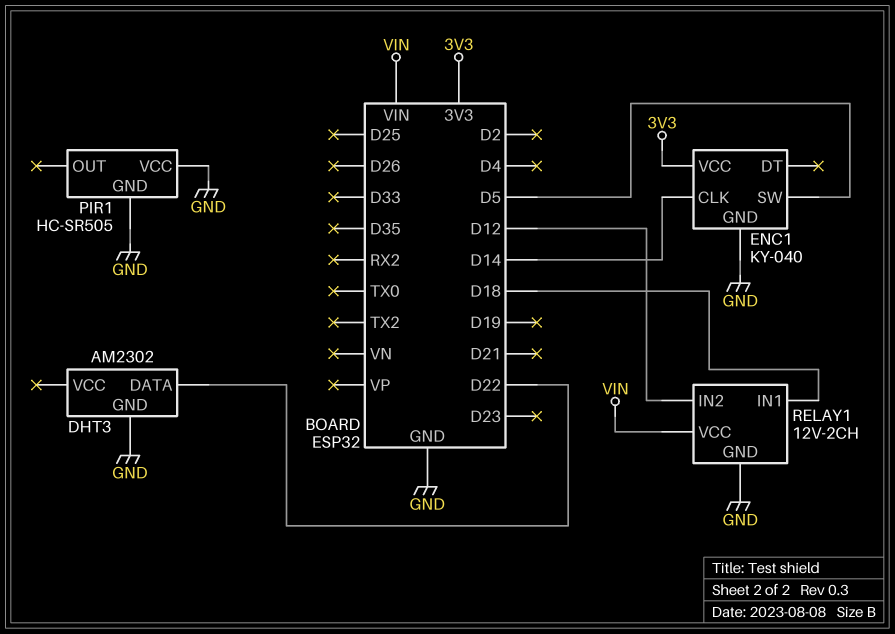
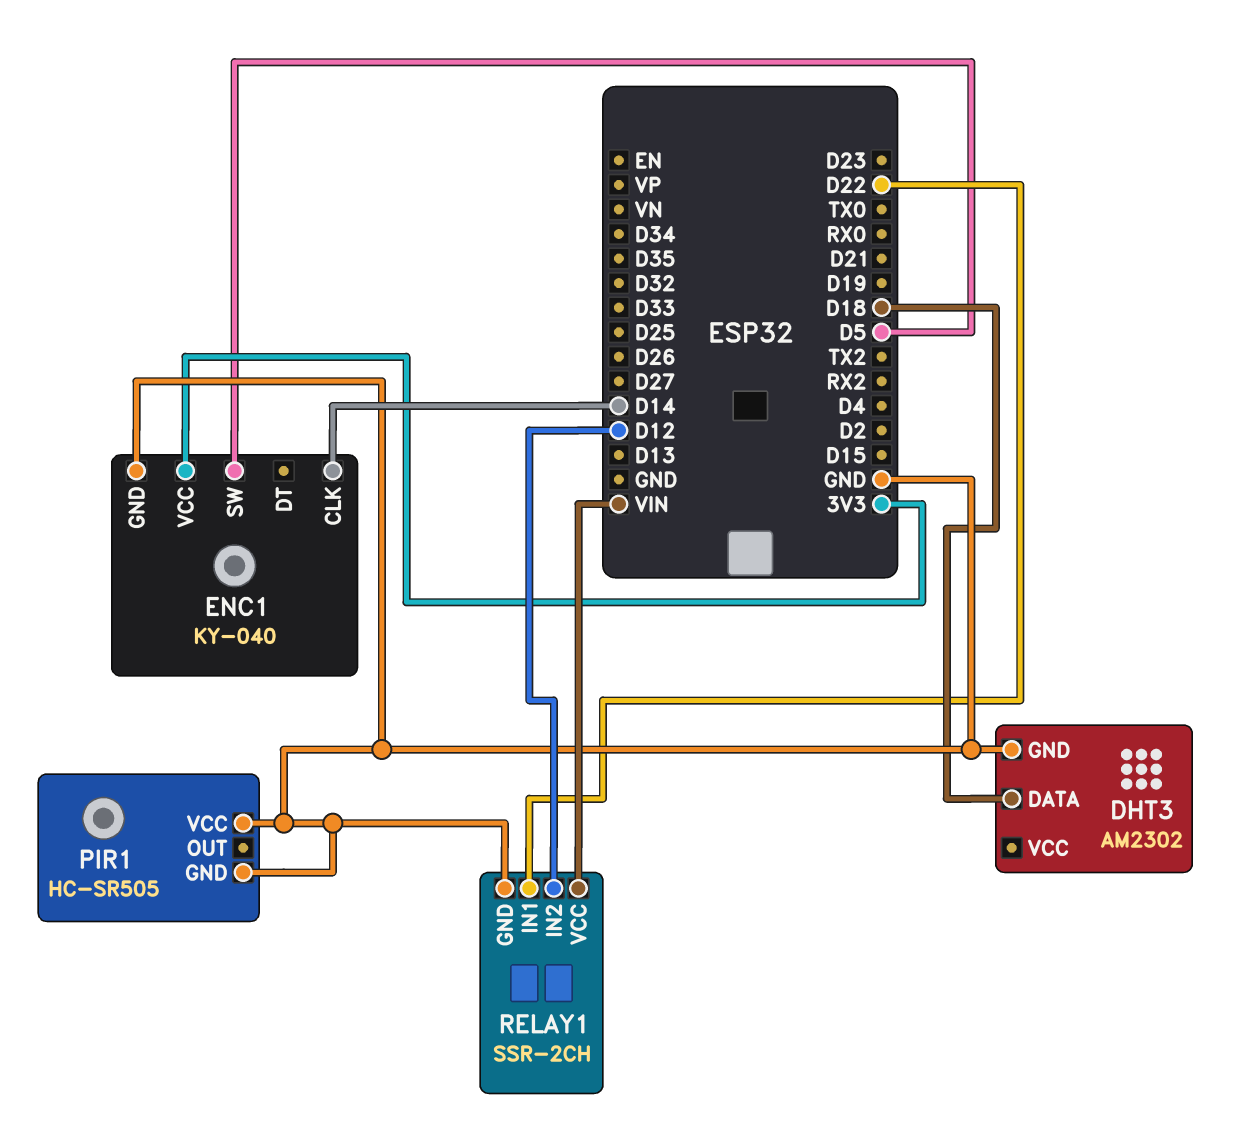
DHT3 pin DATA: D22 -> D18
RELAY1: 12V-2CH -> SSR-2CH
RELAY1 pin IN1: D18 -> D22

